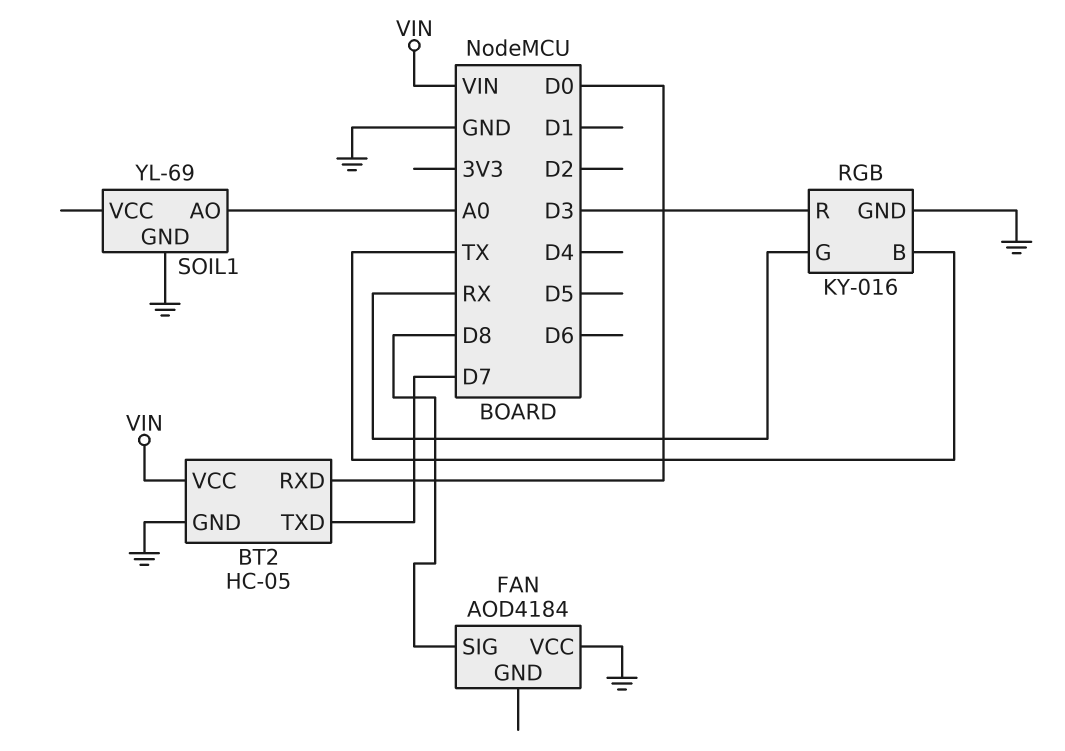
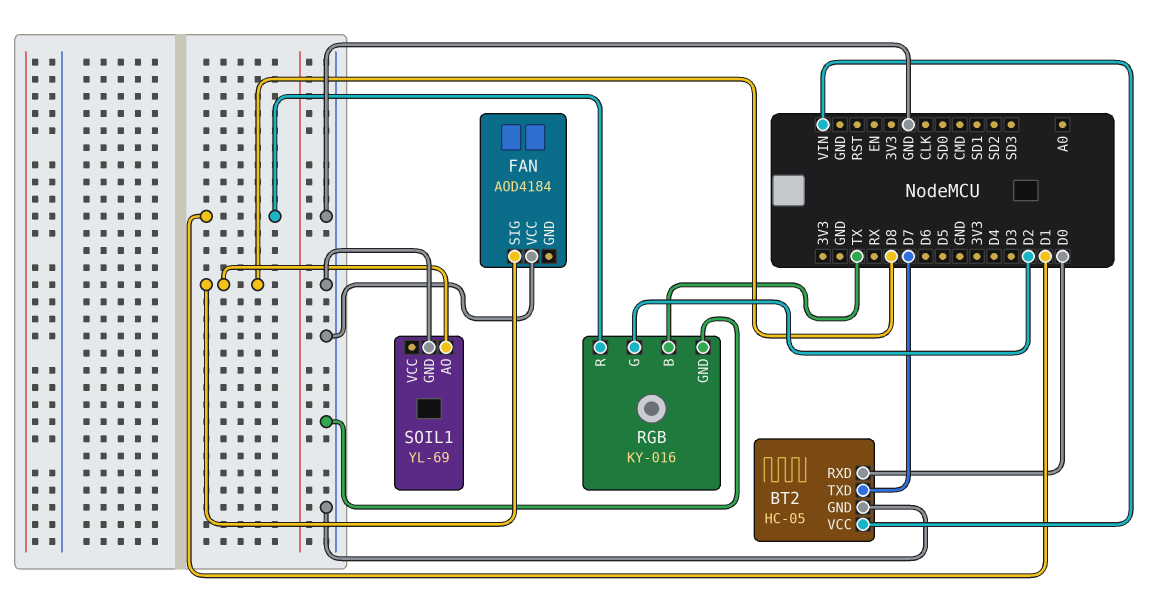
RGB pin G: RX -> D2
RGB pin R: D3 -> D1
SOIL1 pin AO: A0 -> D8

